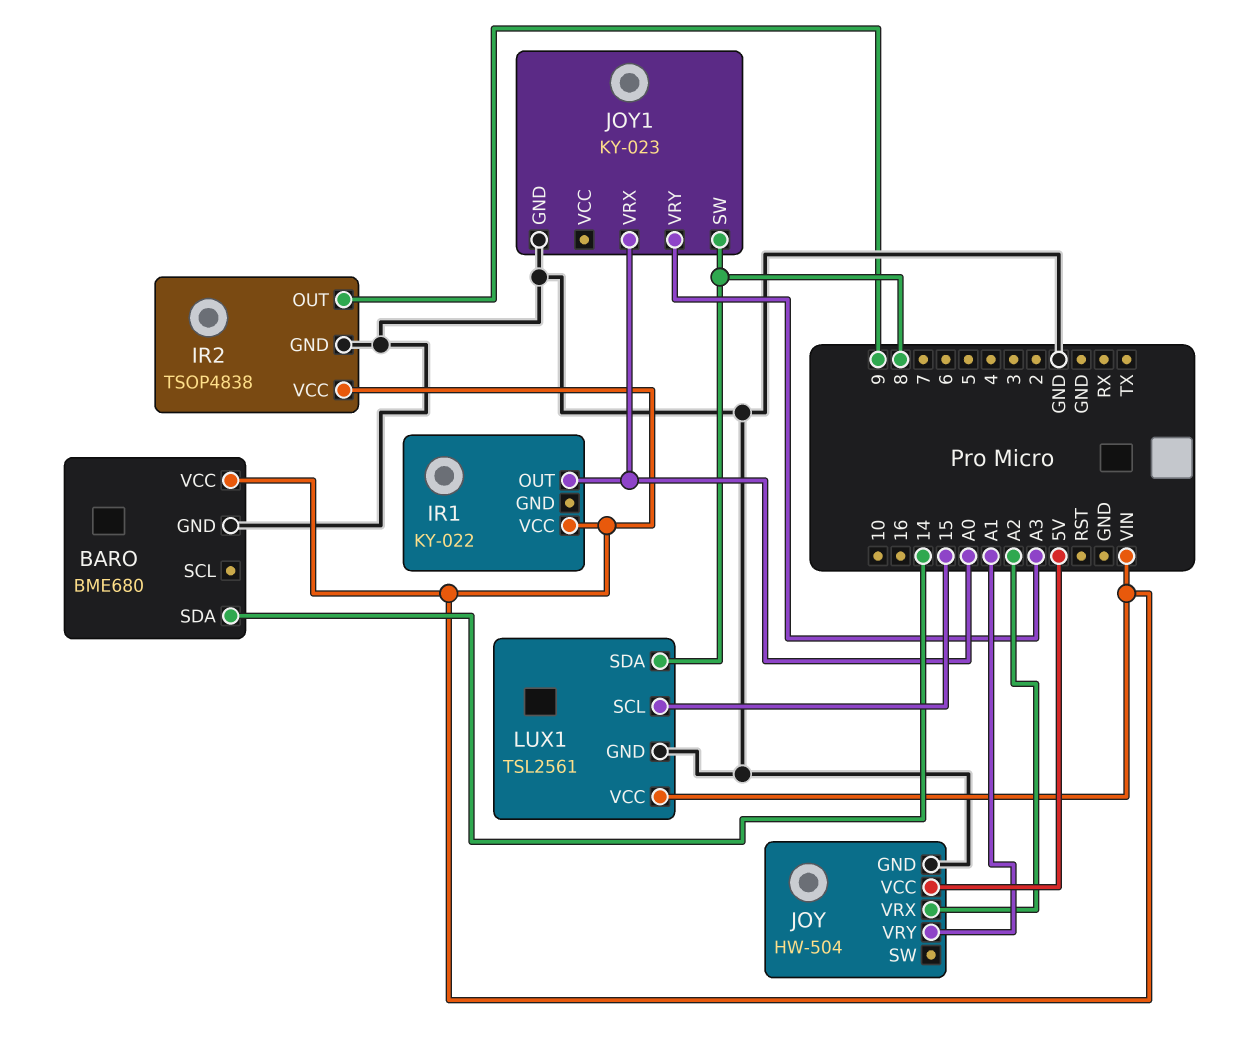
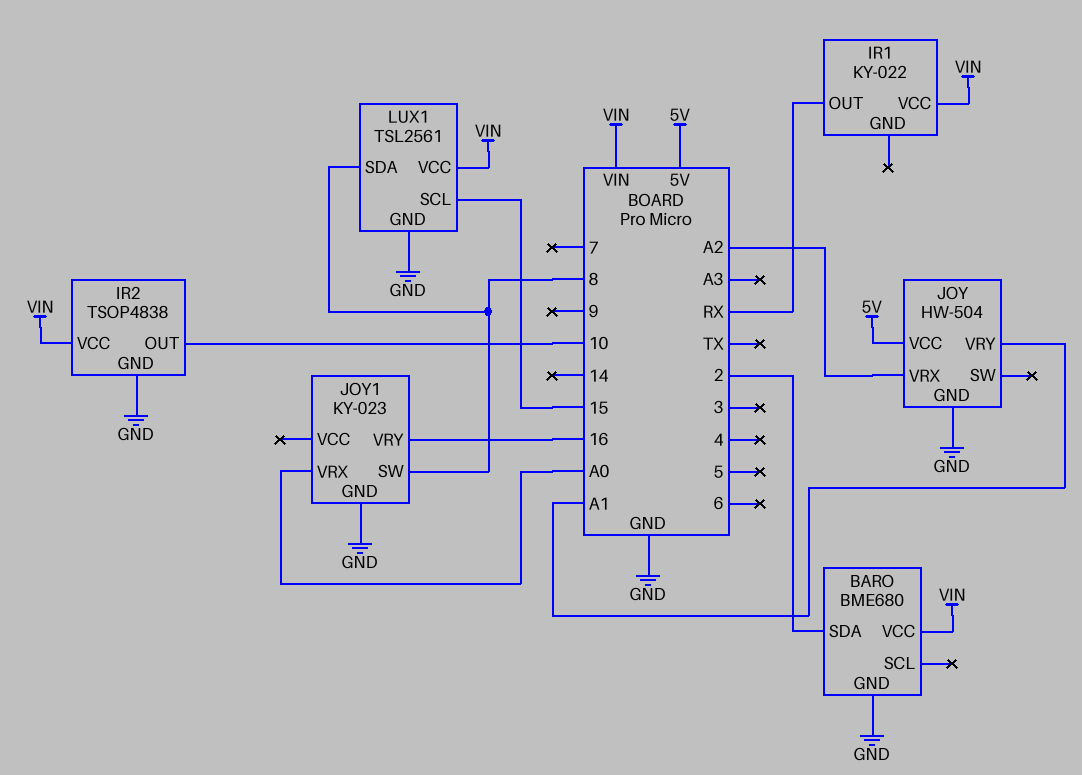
BARO pin SDA: 14 -> 2
IR1 pin OUT: A0 -> RX
IR2 pin OUT: 9 -> 10
JOY1 pin VRY: A3 -> 16

